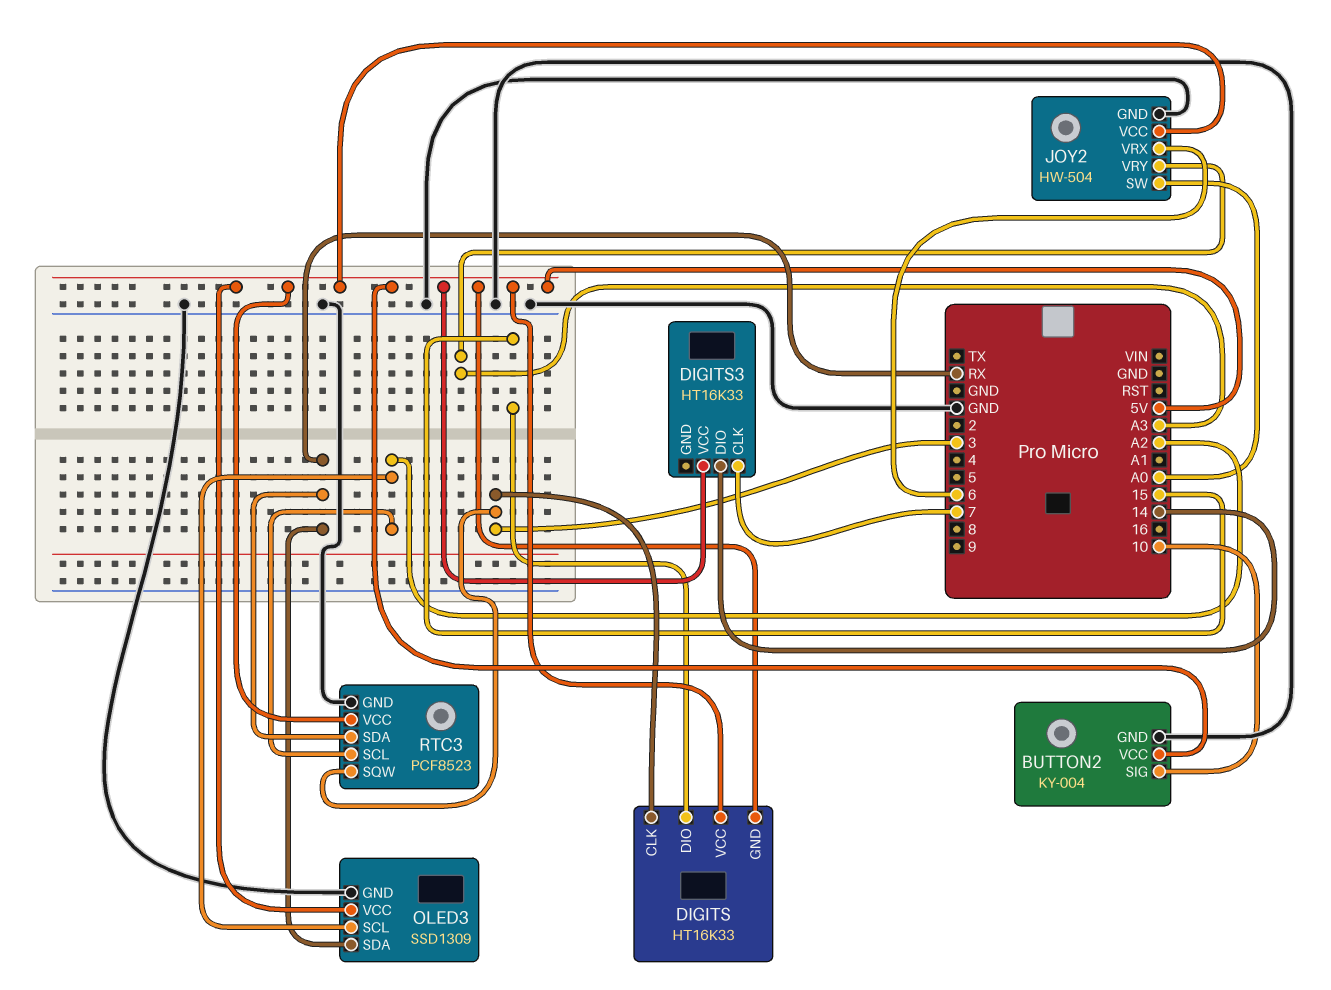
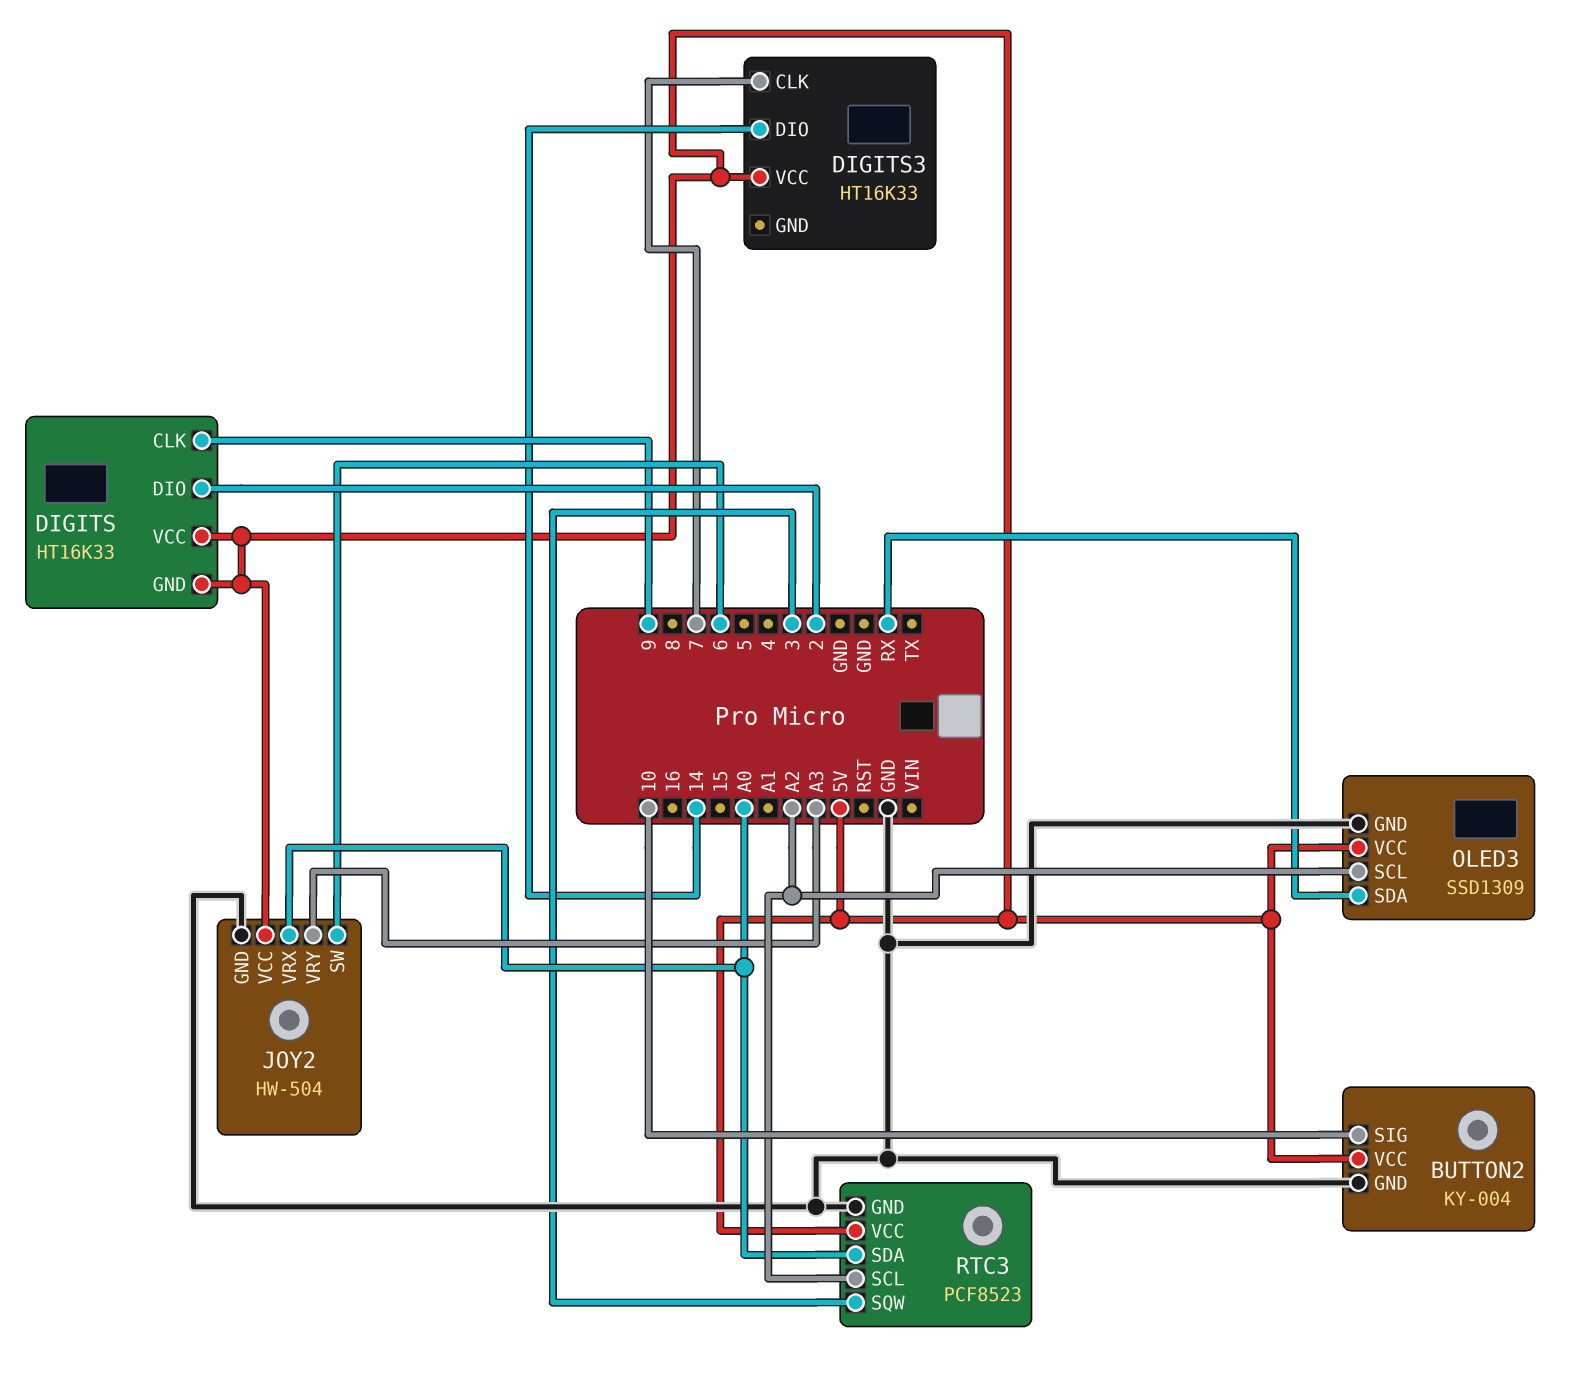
DIGITS pin CLK: 3 -> 9
DIGITS pin DIO: 15 -> 2
JOY2 pin SW: A0 -> 6
JOY2 pin VRX: 6 -> A0
RTC3 pin SDA: RX -> A0

